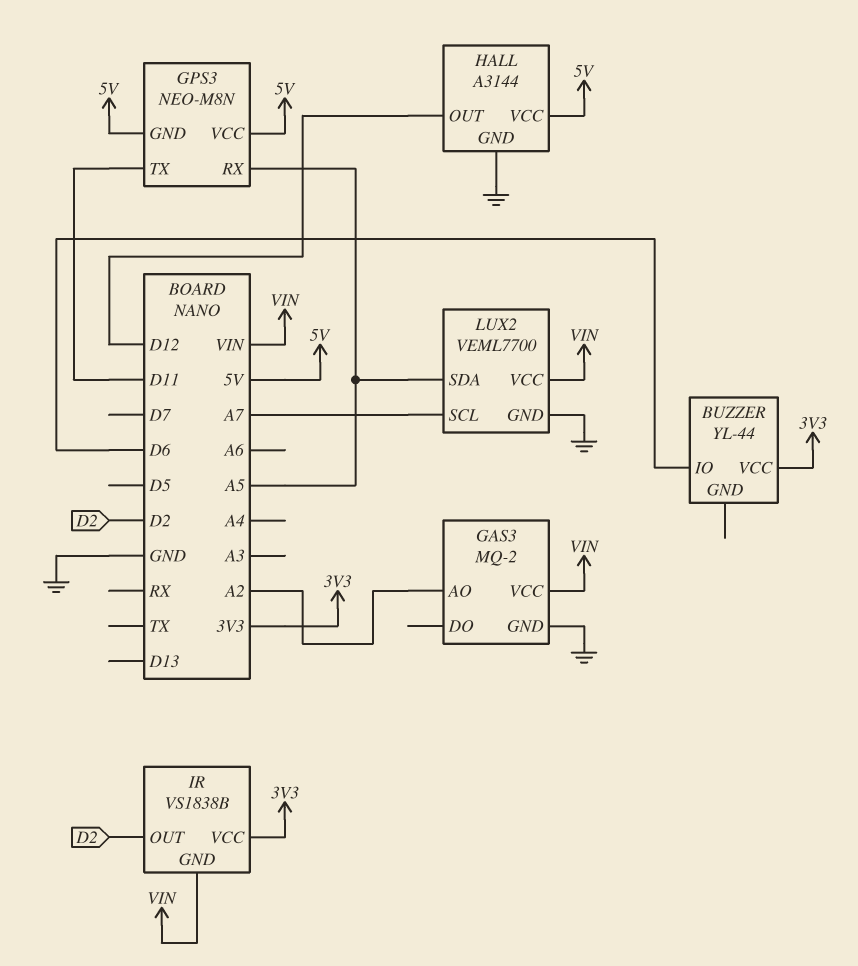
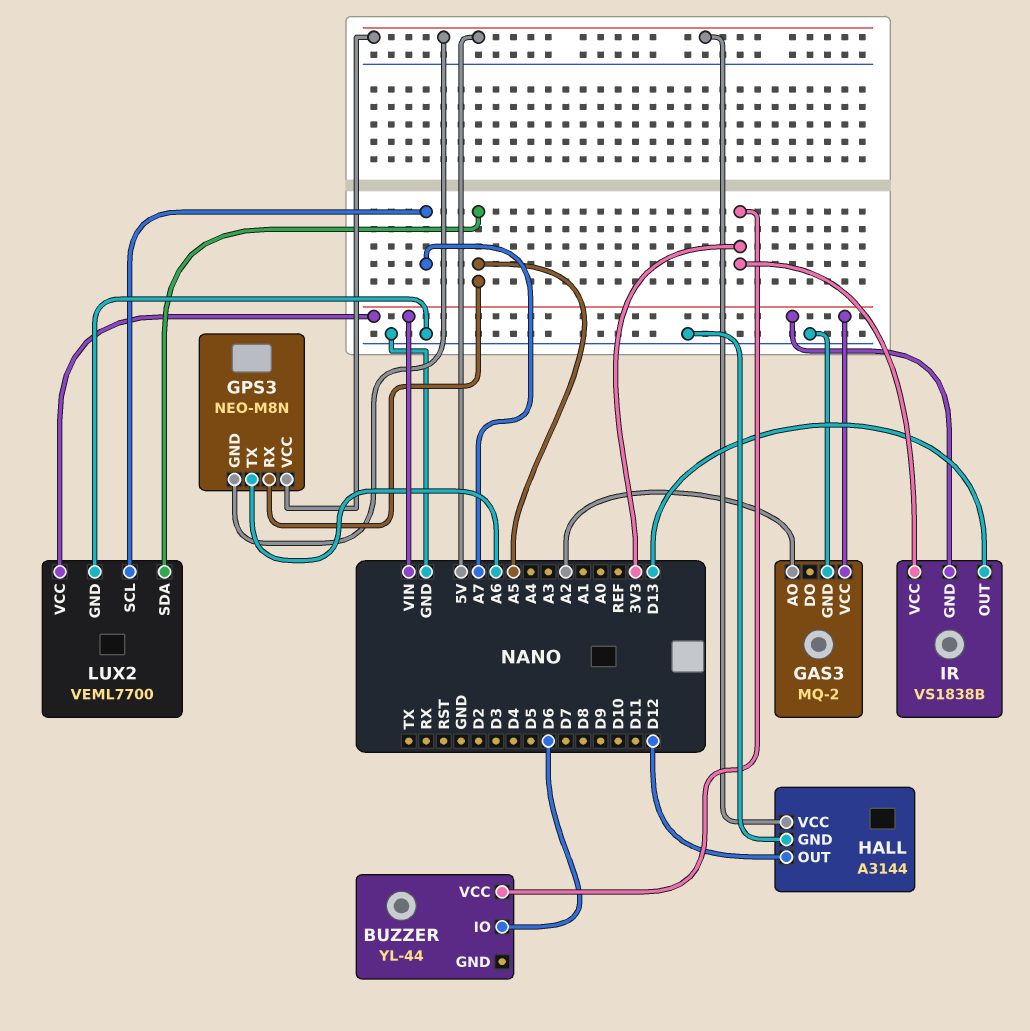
GPS3 pin TX: D11 -> A6
IR pin OUT: D2 -> D13

